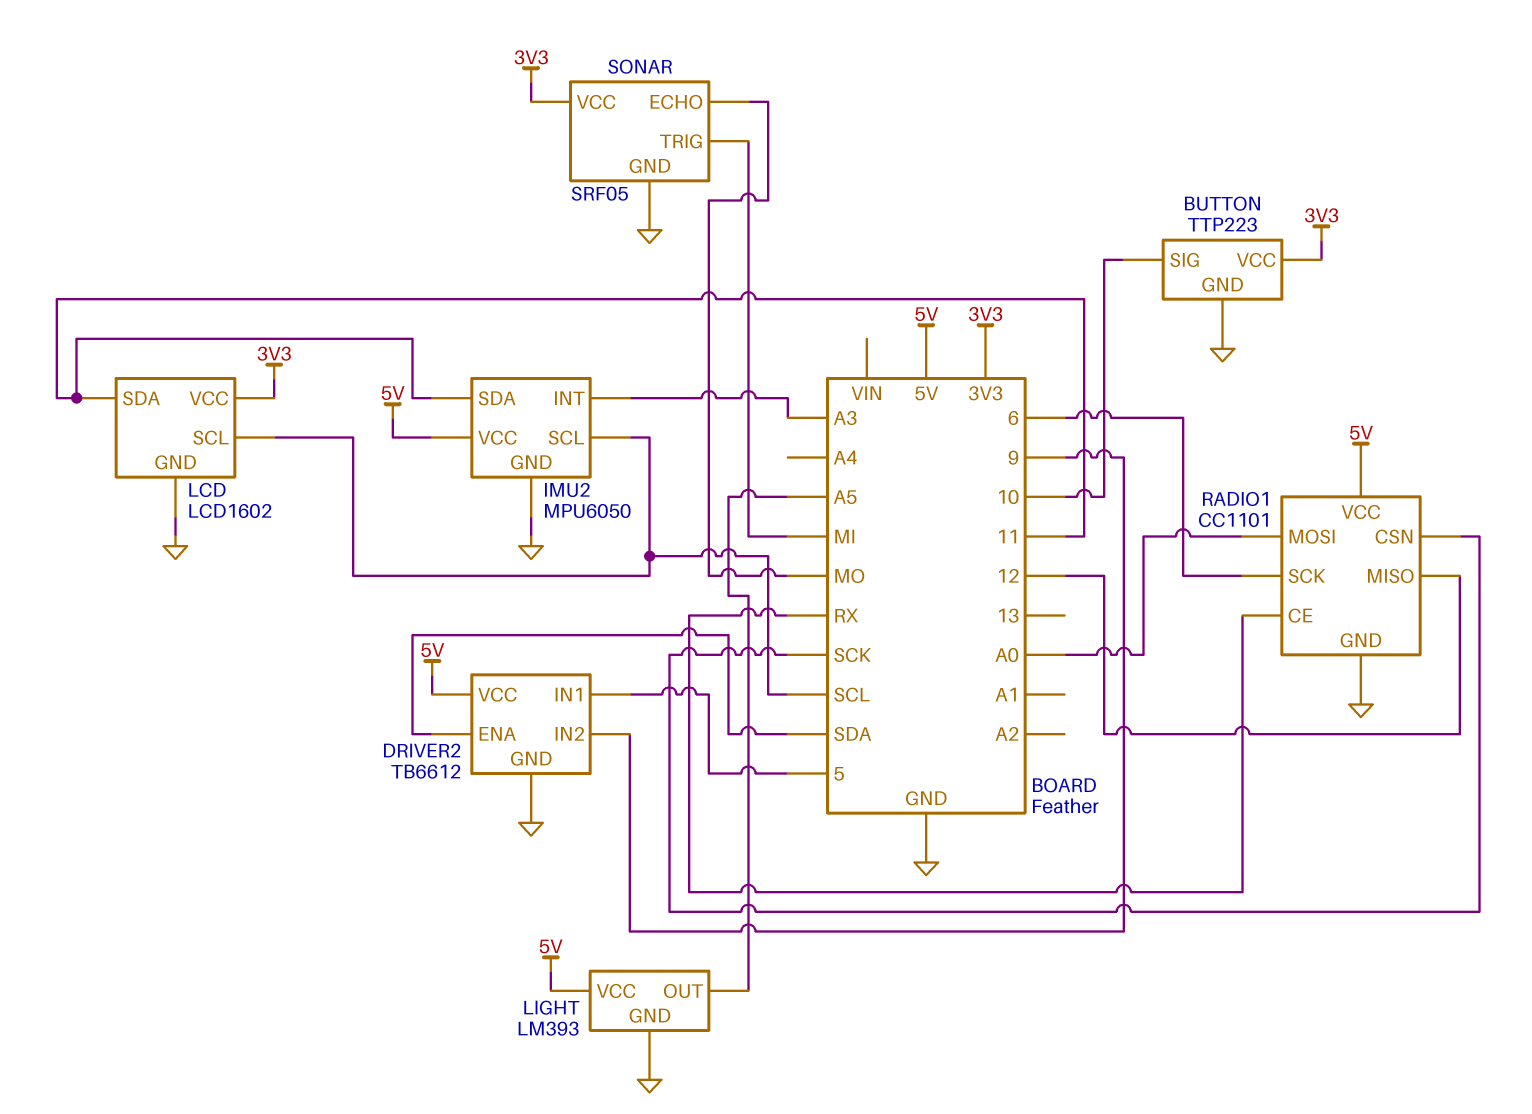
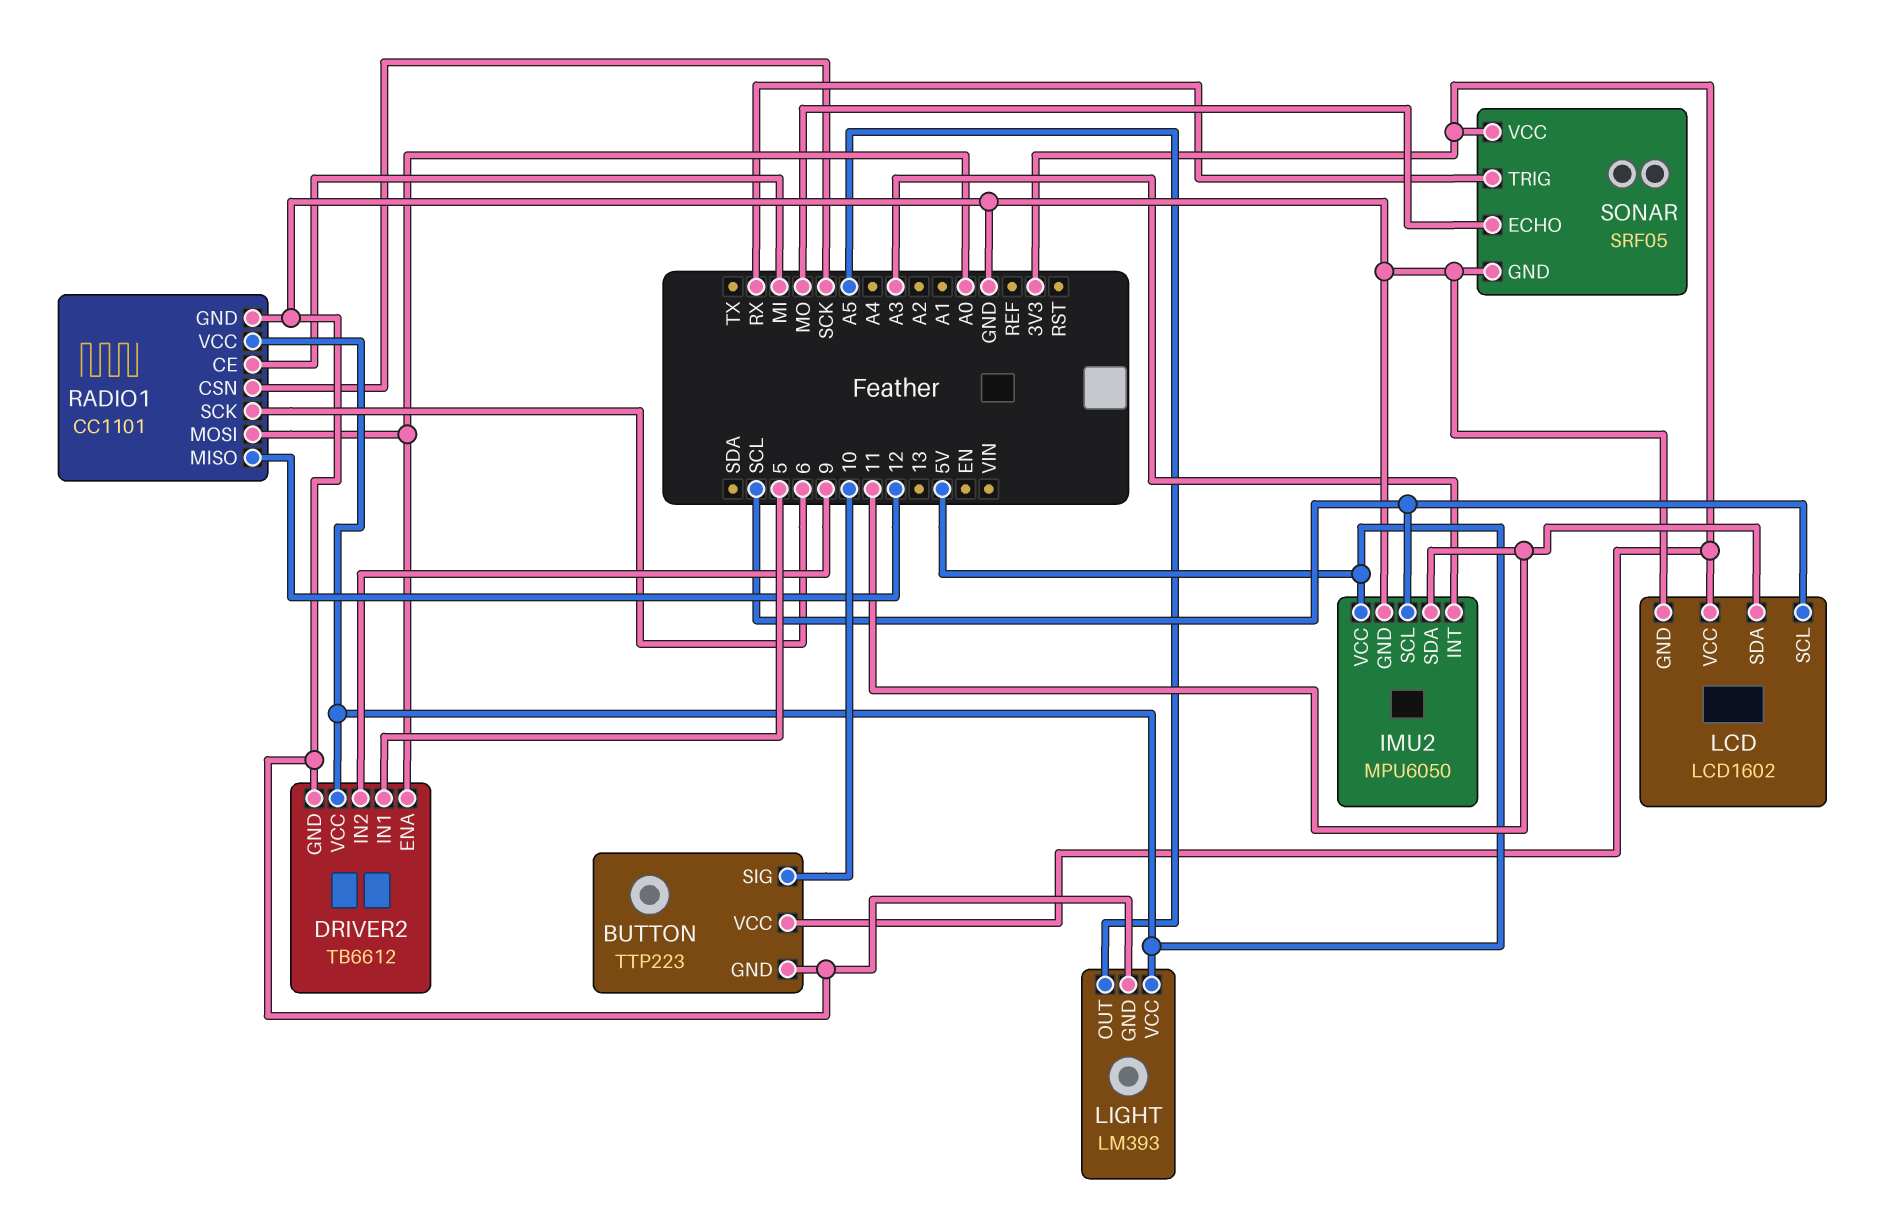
DRIVER2 pin ENA: SDA -> A0
RADIO1 pin CE: RX -> MI
SONAR pin TRIG: MI -> RX

